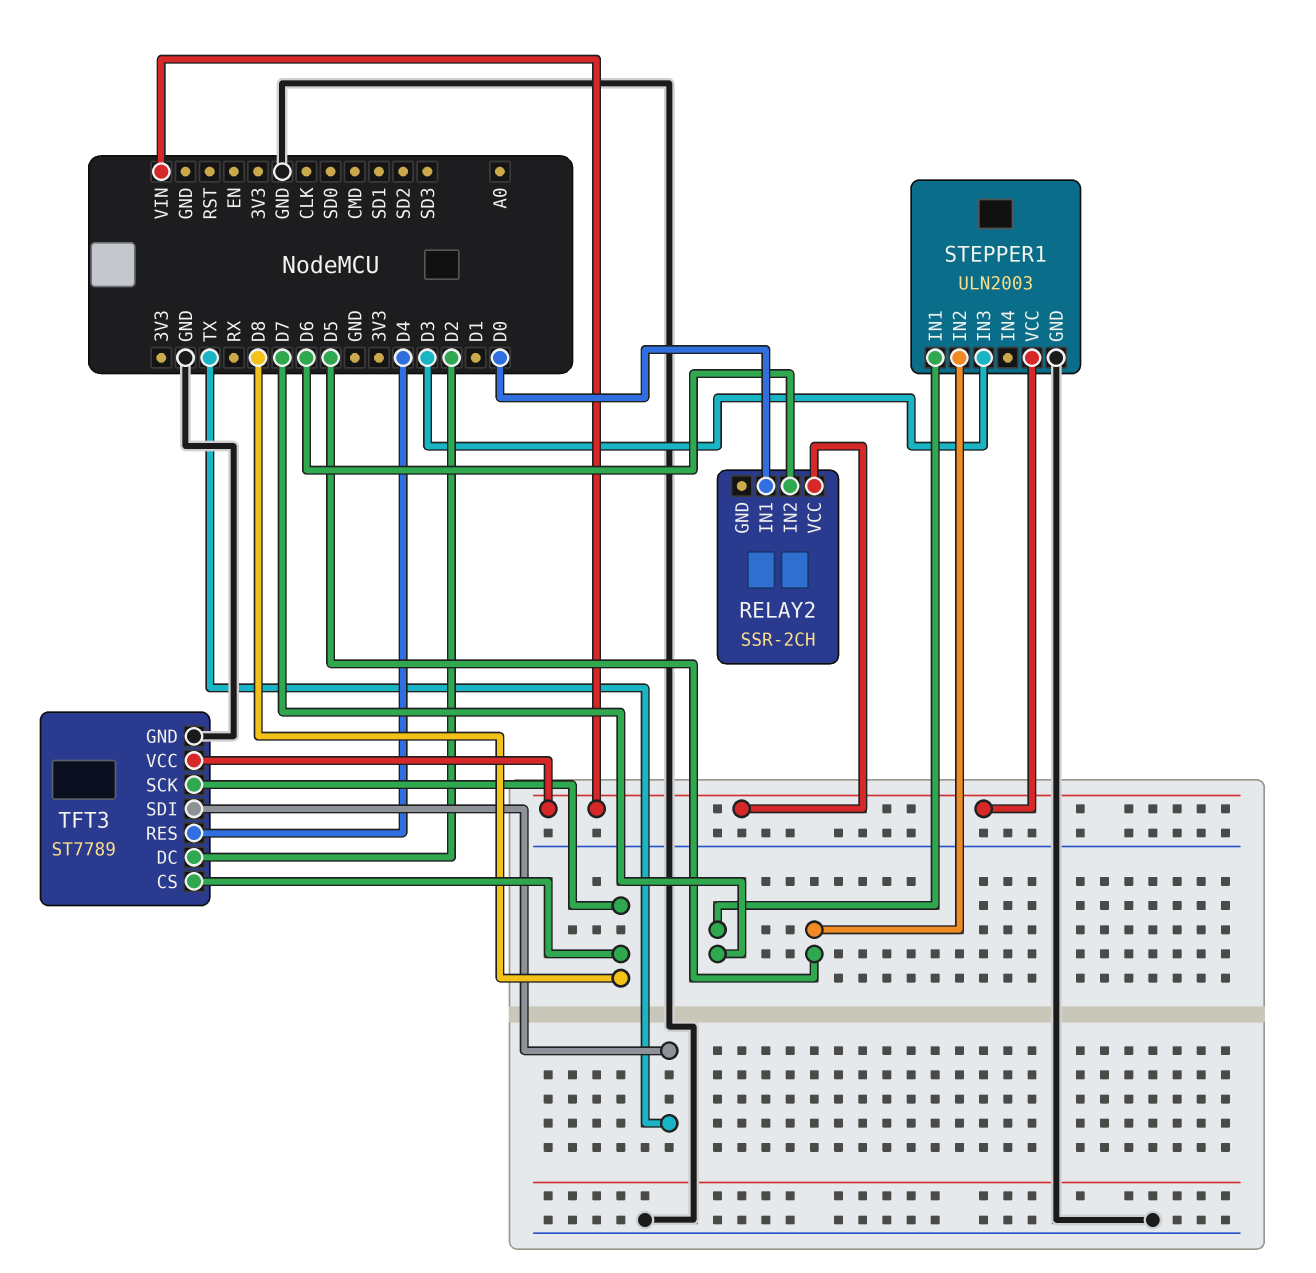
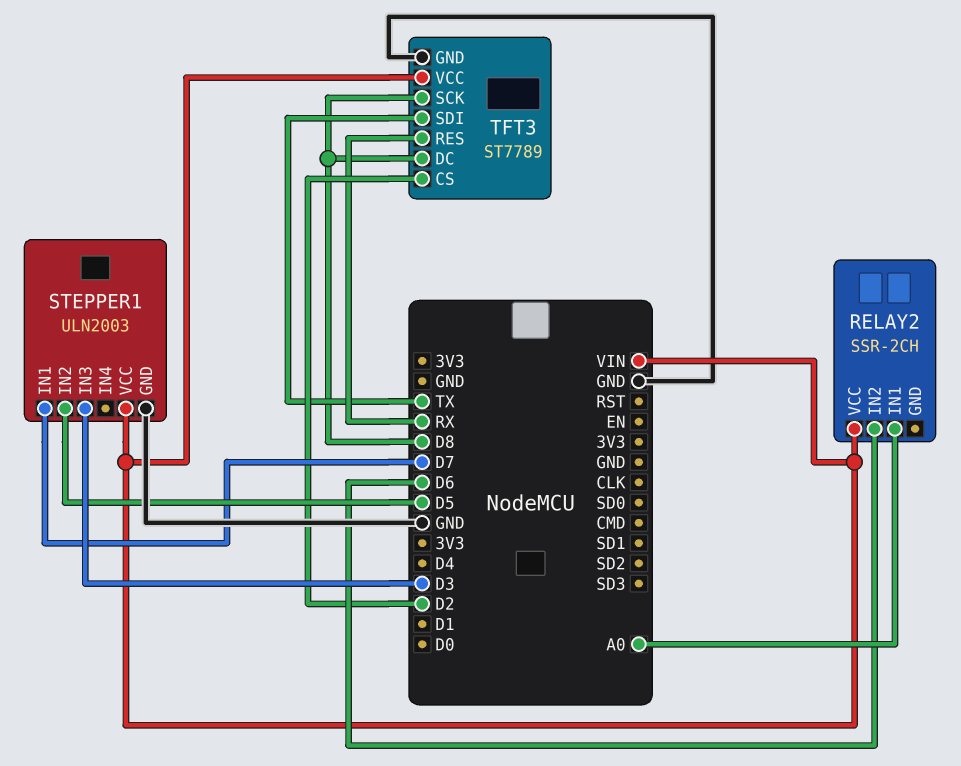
RELAY2 pin IN1: D0 -> A0
TFT3 pin CS: D8 -> D2
TFT3 pin DC: D2 -> D8
TFT3 pin RES: D4 -> RX

